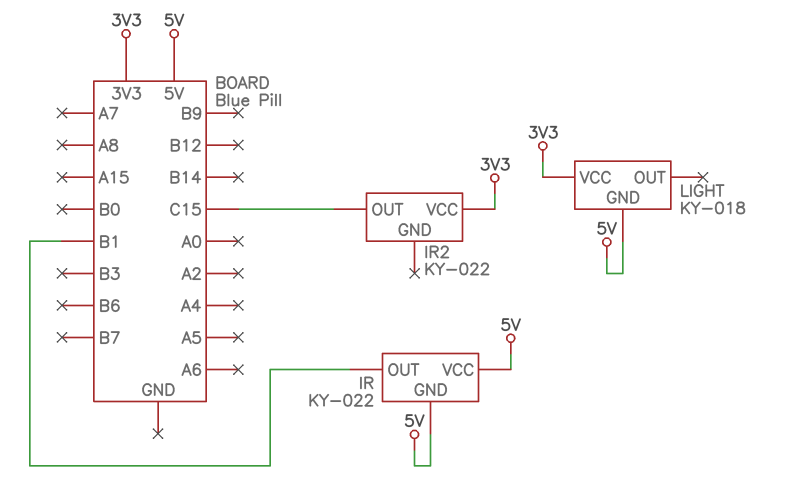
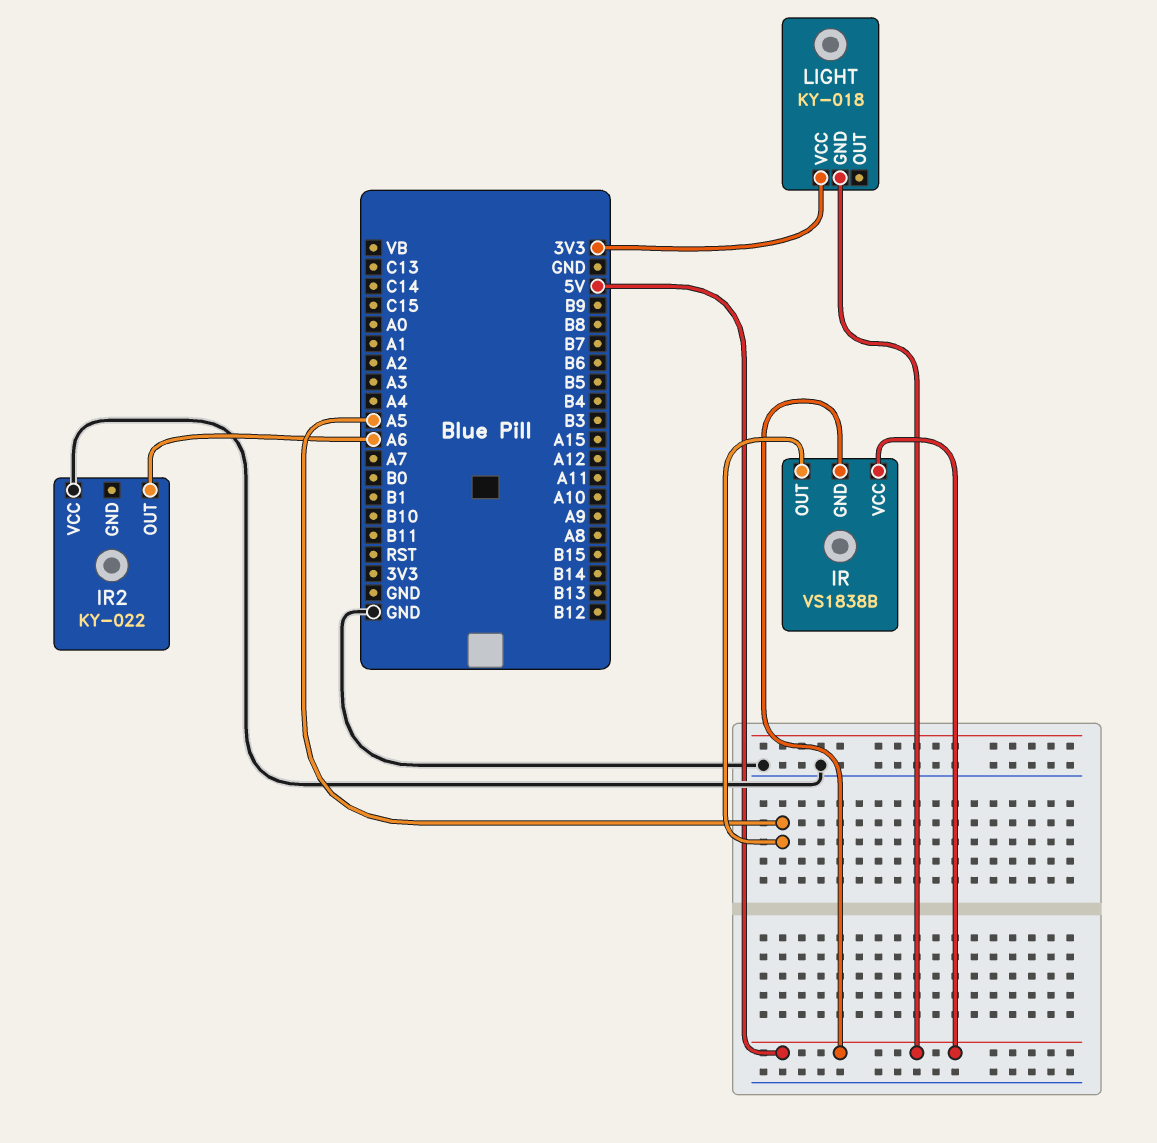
IR: KY-022 -> VS1838B
IR pin OUT: B1 -> A5
IR2 pin OUT: C15 -> A6
IR2 pin VCC: 3V3 -> GND

